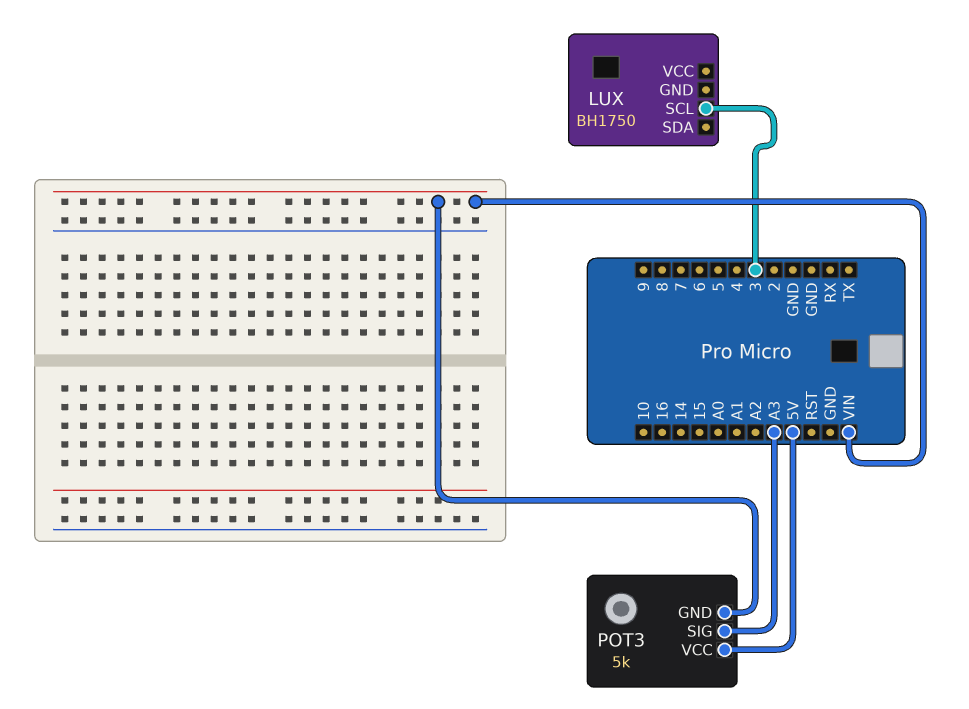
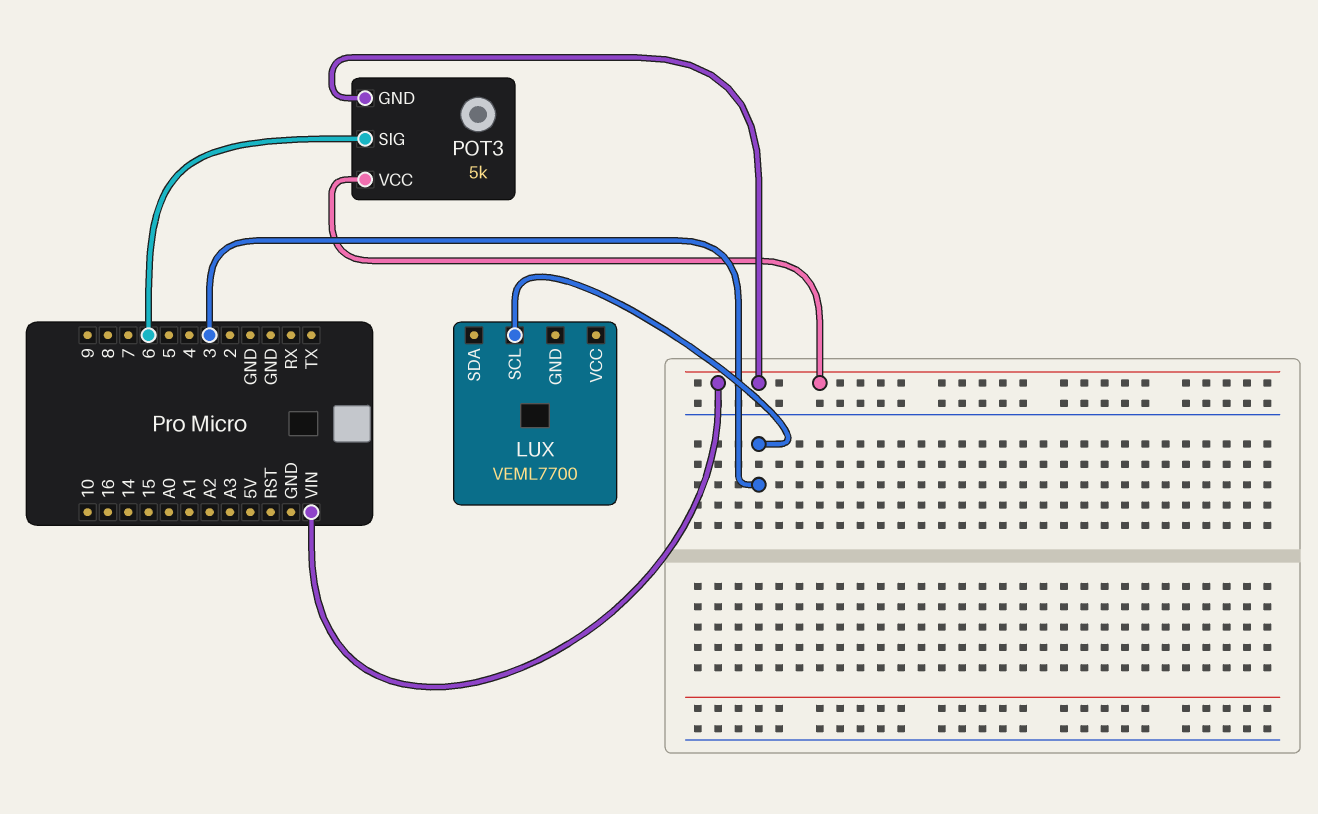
LUX: BH1750 -> VEML7700
POT3 pin SIG: A3 -> 6
POT3 pin VCC: 5V -> VIN

